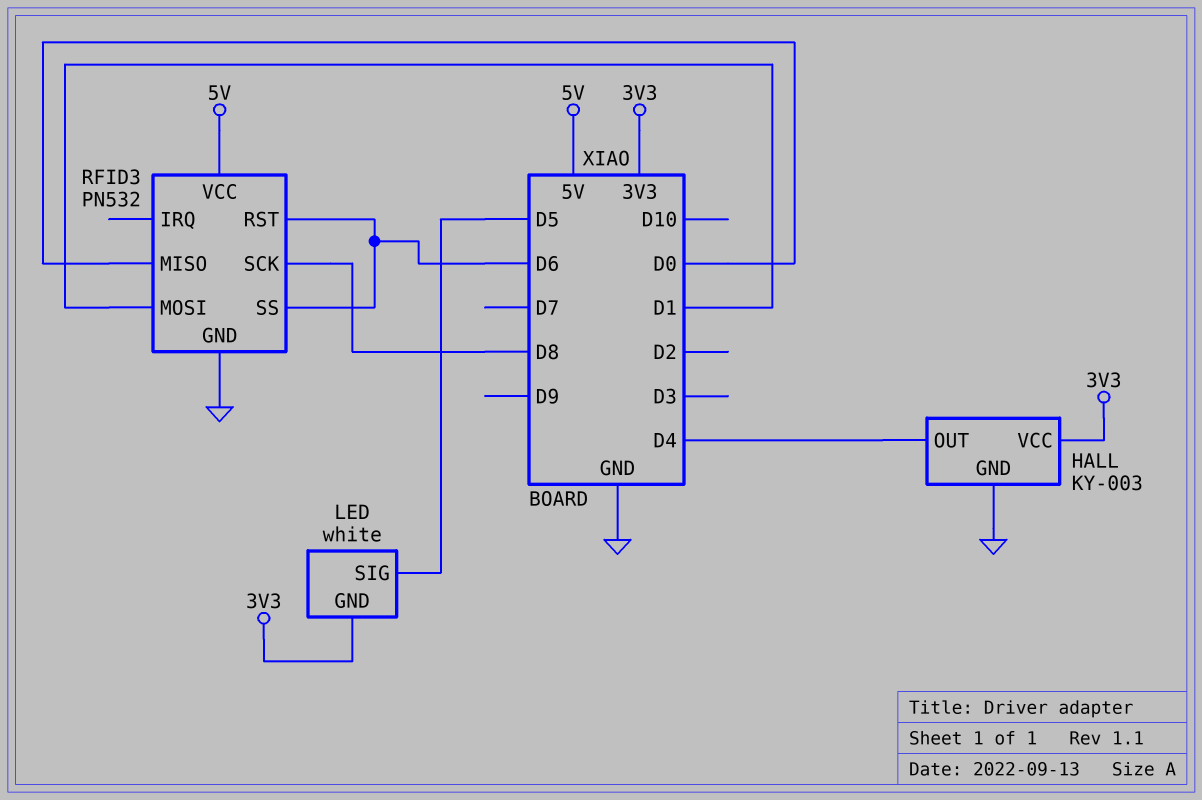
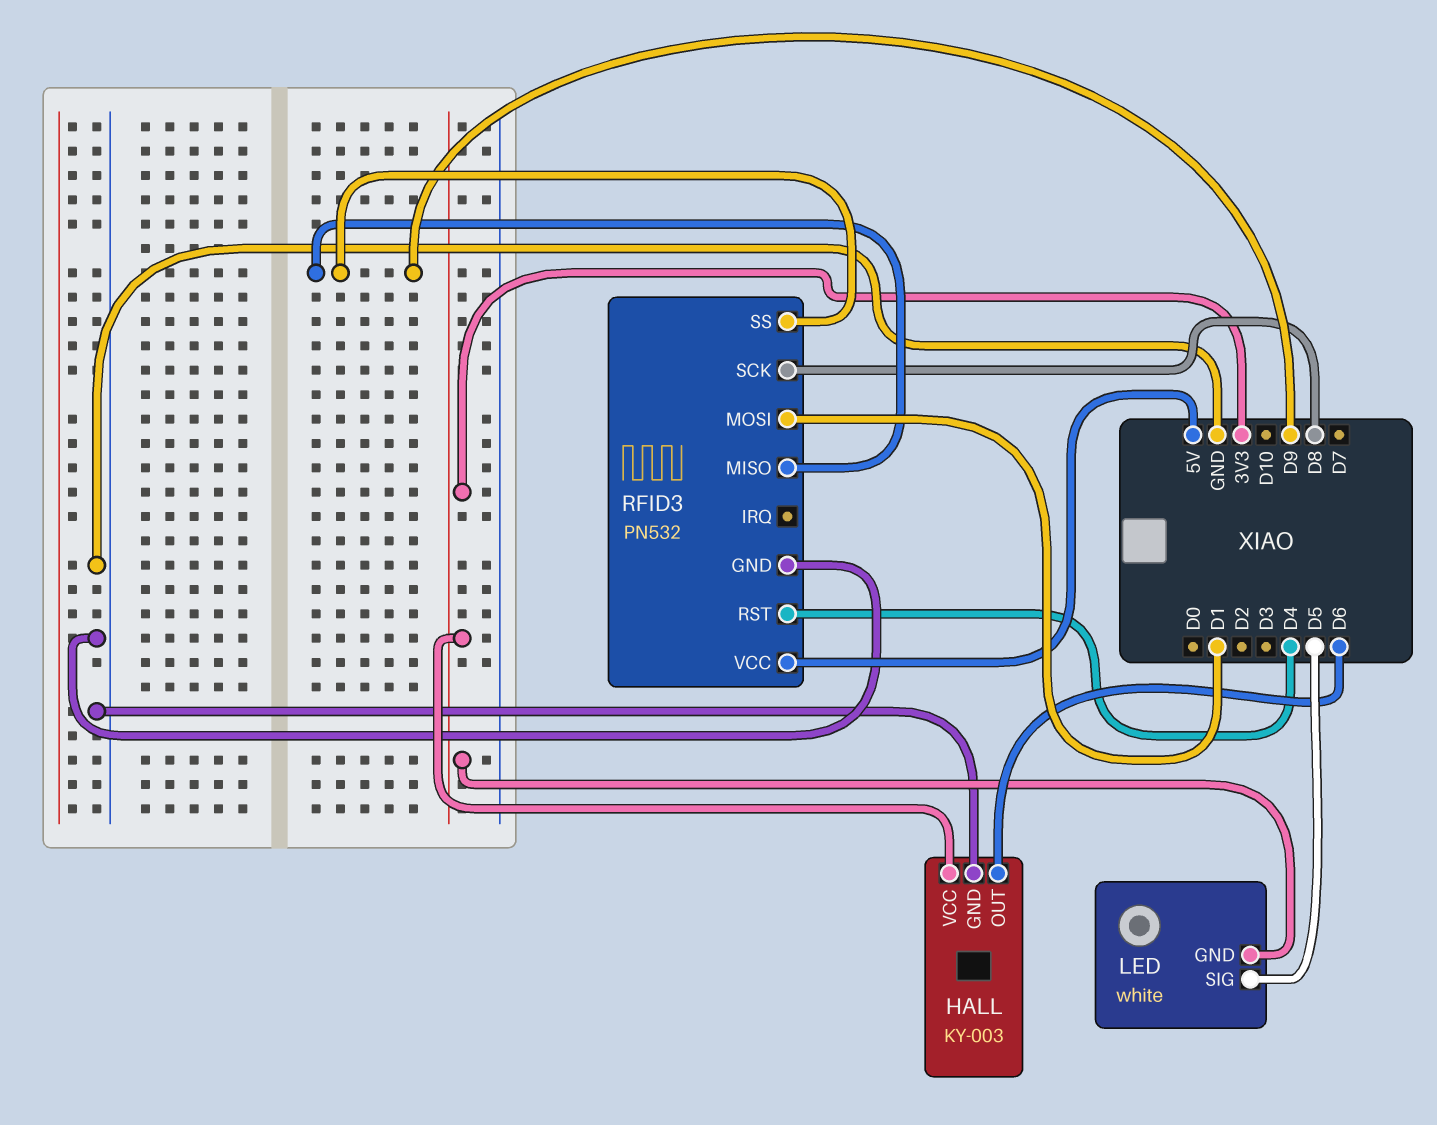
HALL pin OUT: D4 -> D6
RFID3 pin MISO: D0 -> D9
RFID3 pin RST: D6 -> D4
RFID3 pin SS: D6 -> D9

